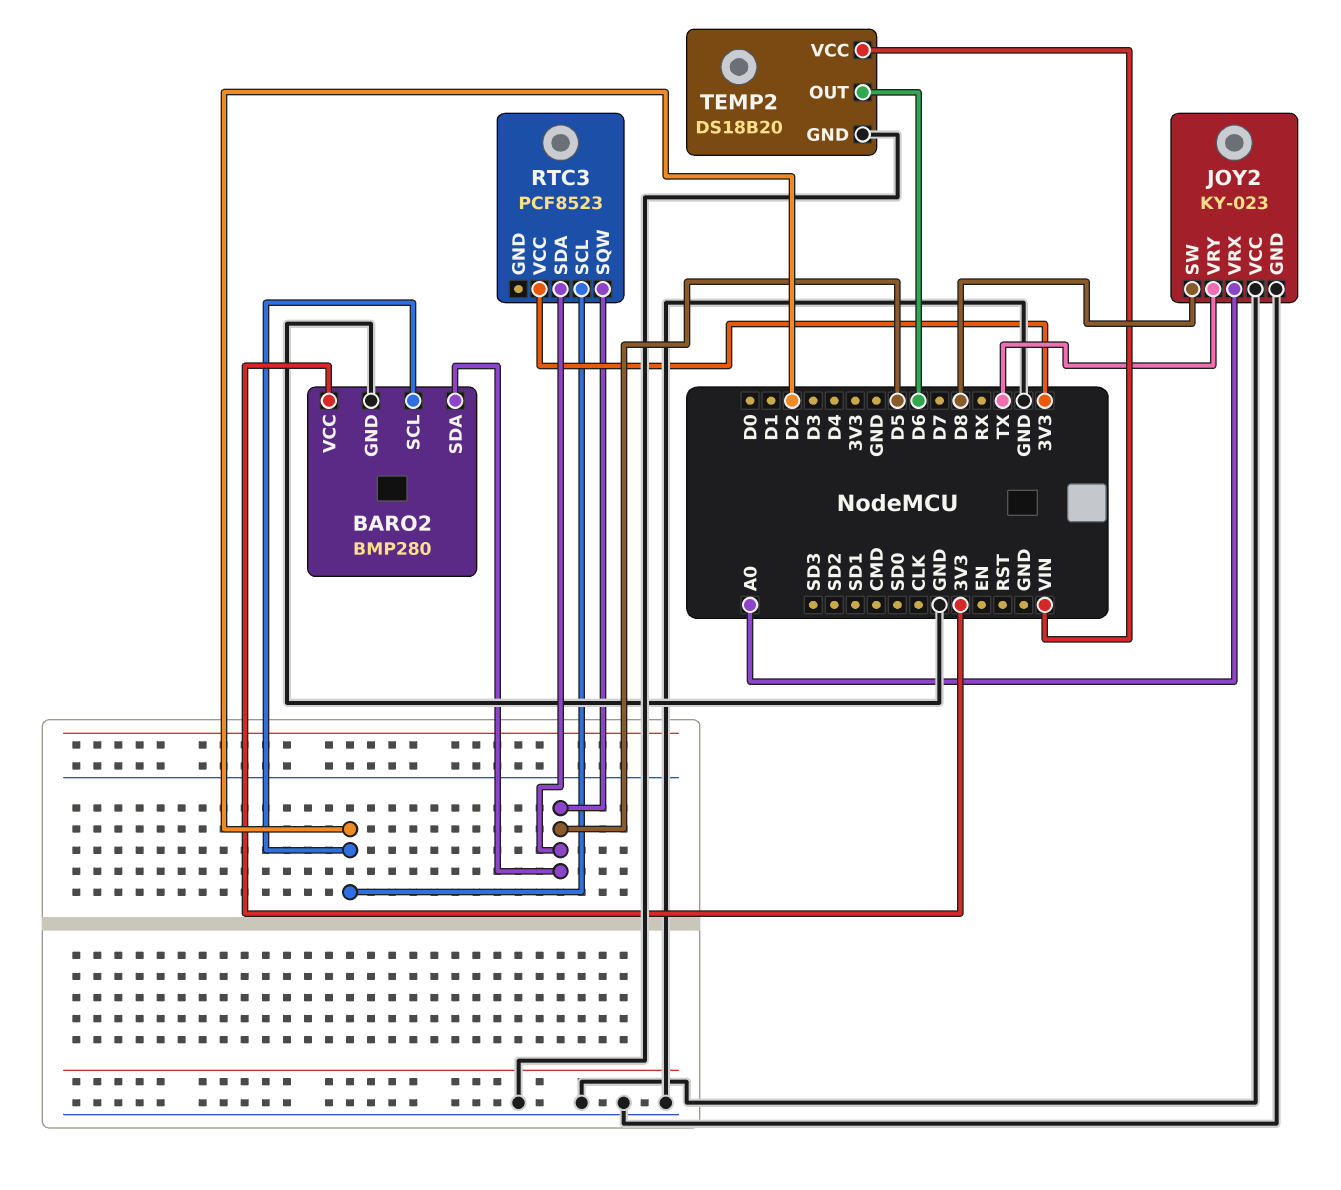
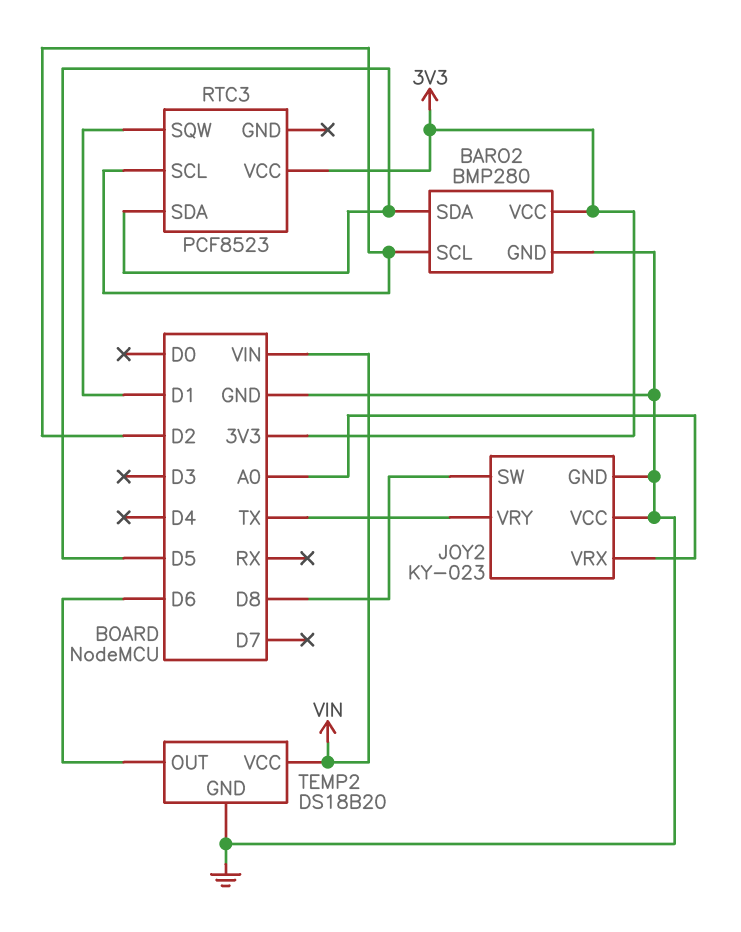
RTC3 pin SQW: D5 -> D1

